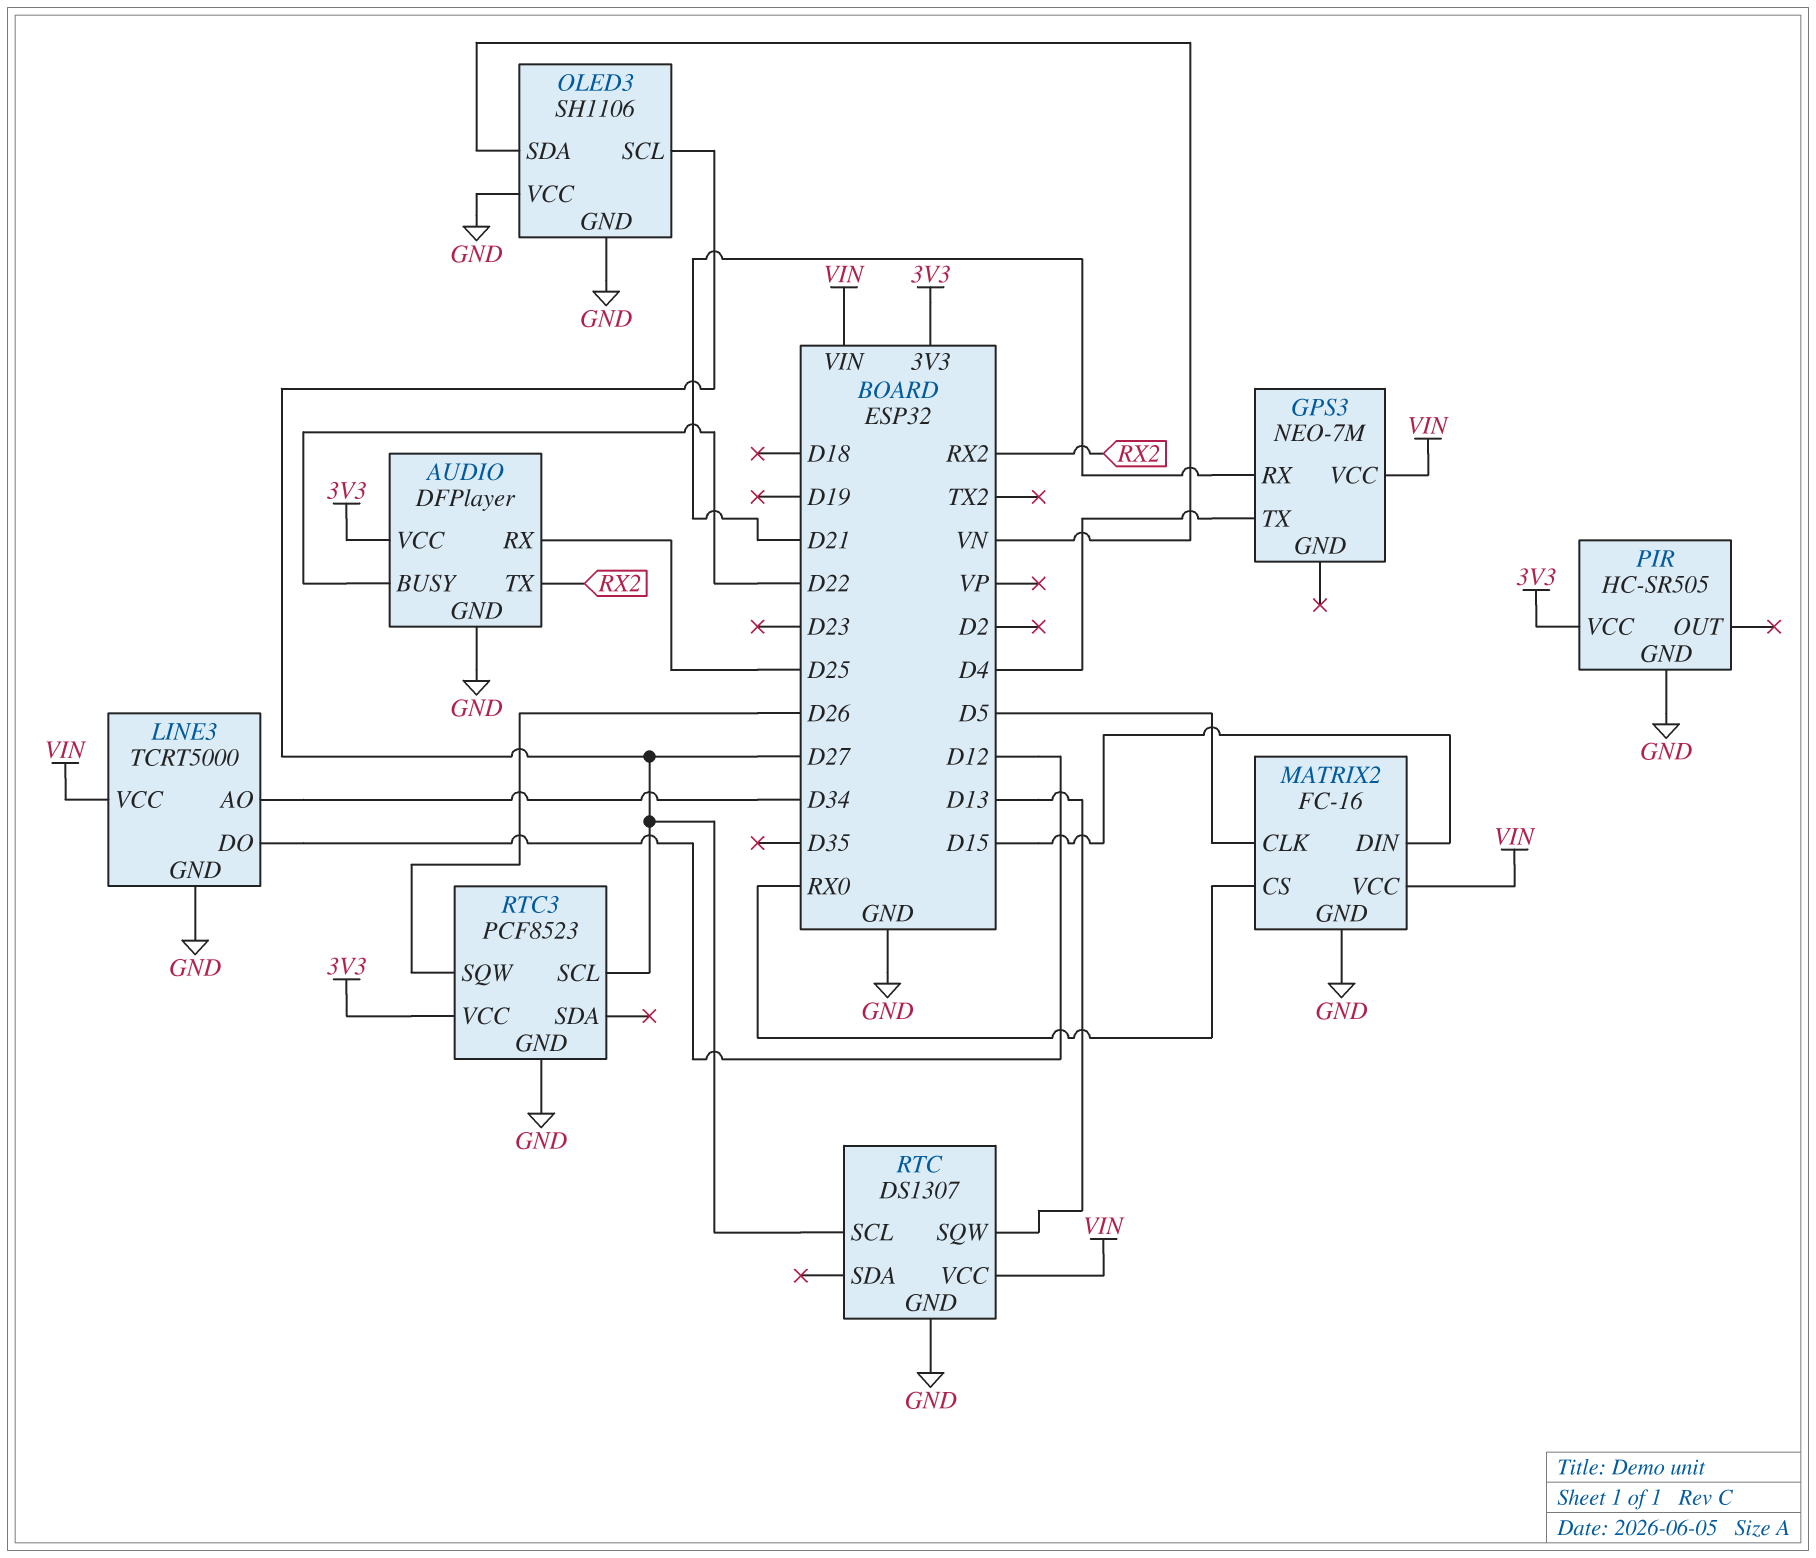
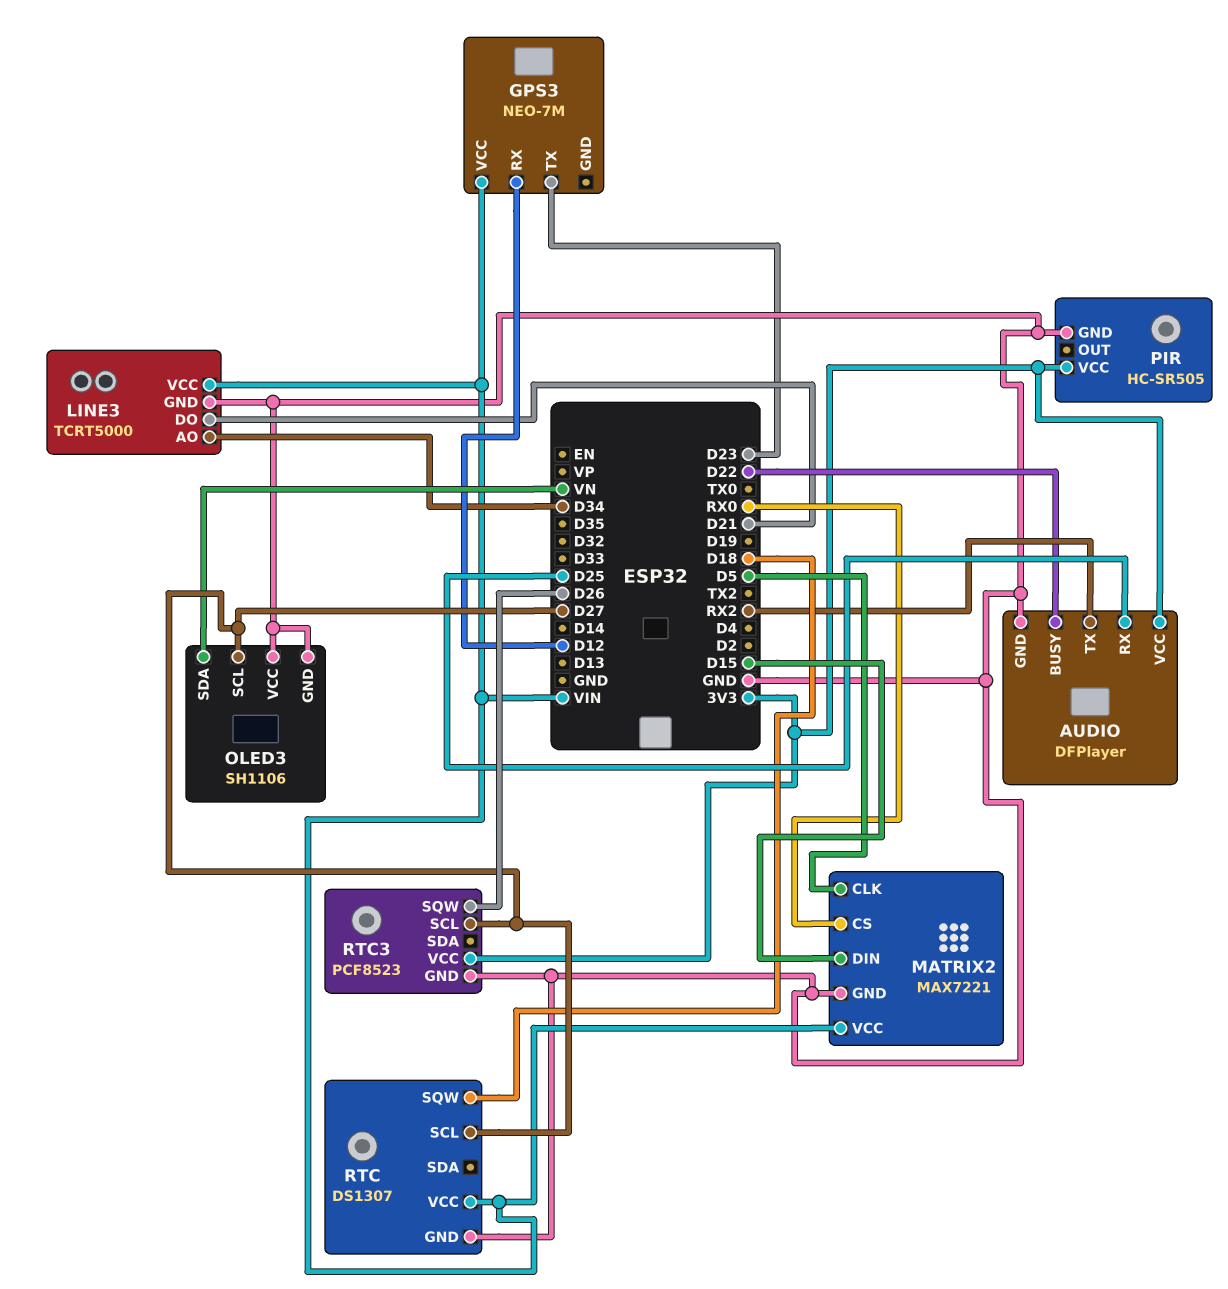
GPS3 pin RX: D21 -> D12
GPS3 pin TX: D4 -> D23
LINE3 pin DO: D12 -> D21
MATRIX2: FC-16 -> MAX7221
RTC pin SQW: D13 -> D18

